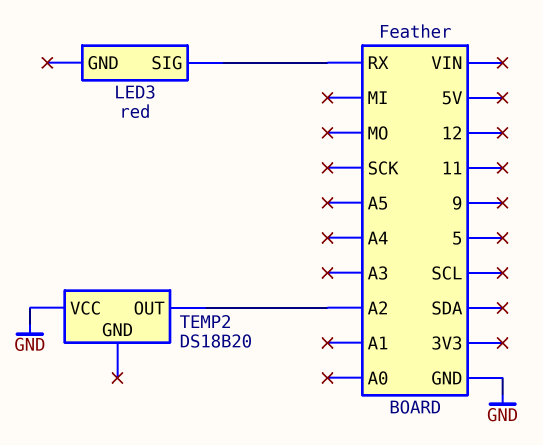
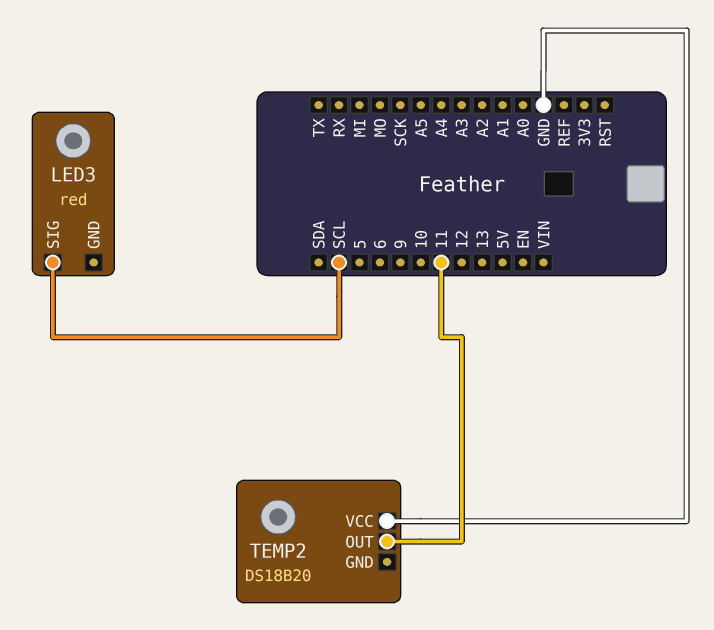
LED3 pin SIG: RX -> SCL
TEMP2 pin OUT: A2 -> 11

